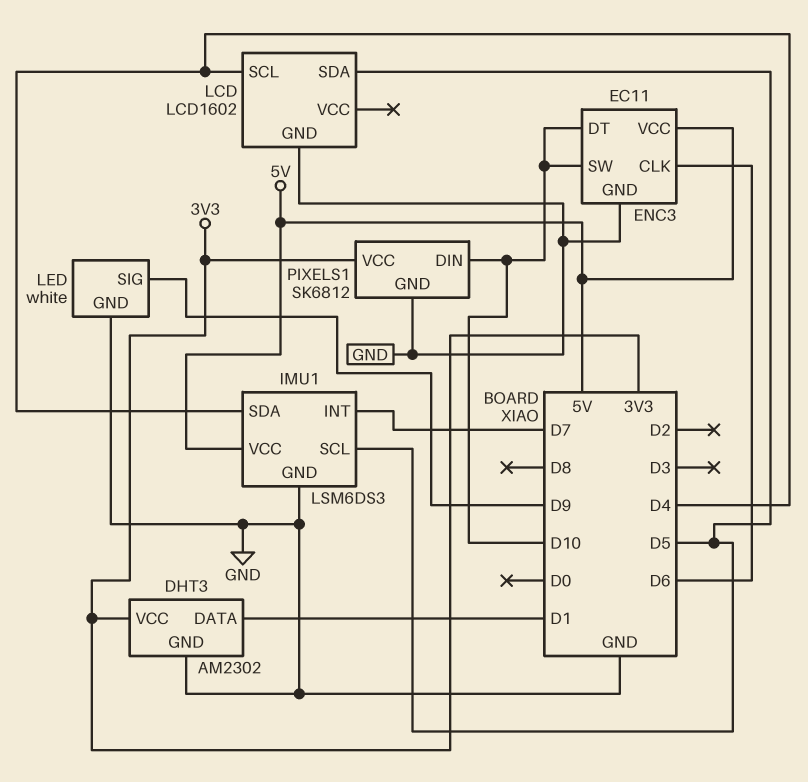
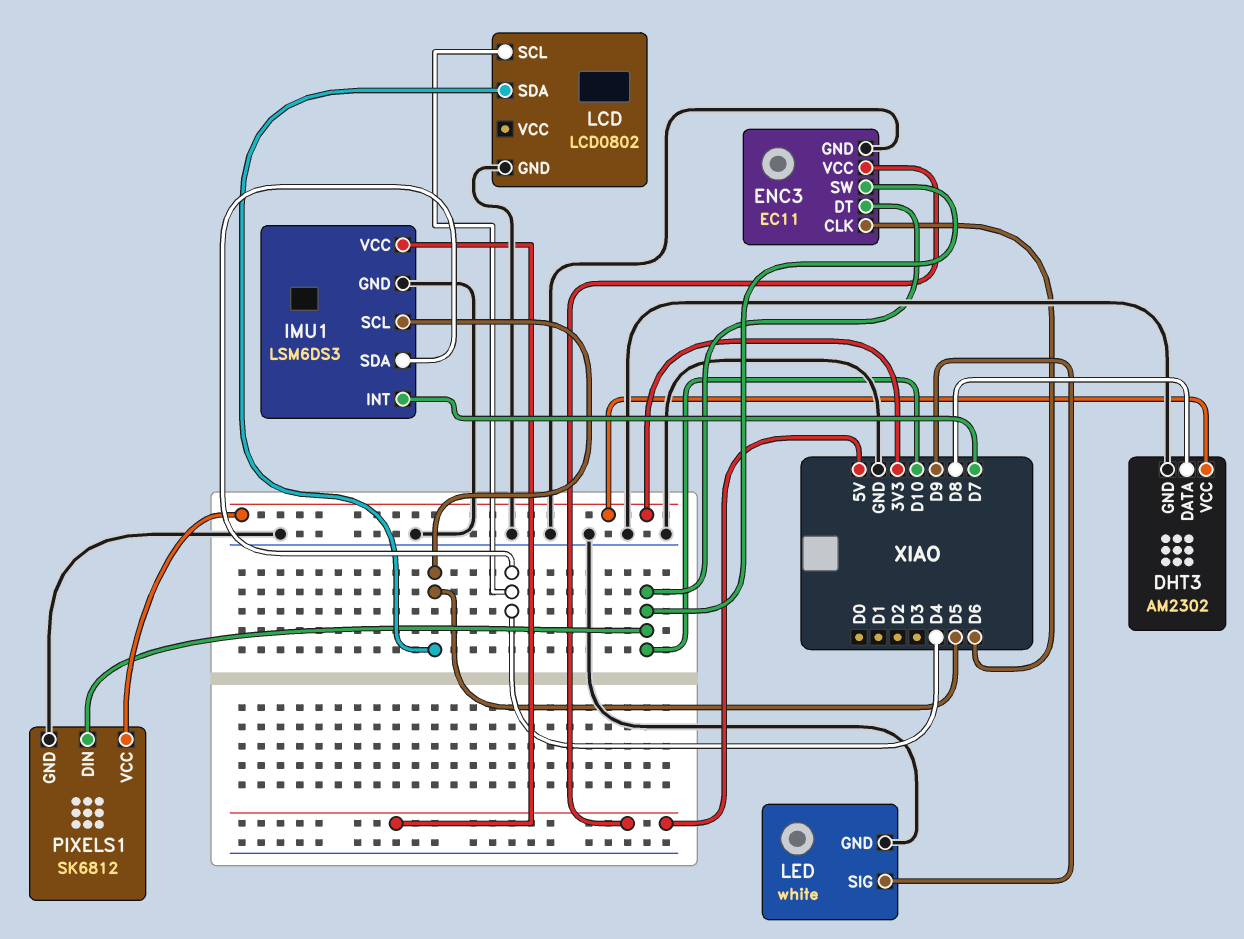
DHT3 pin DATA: D1 -> D8
LCD: LCD1602 -> LCD0802

